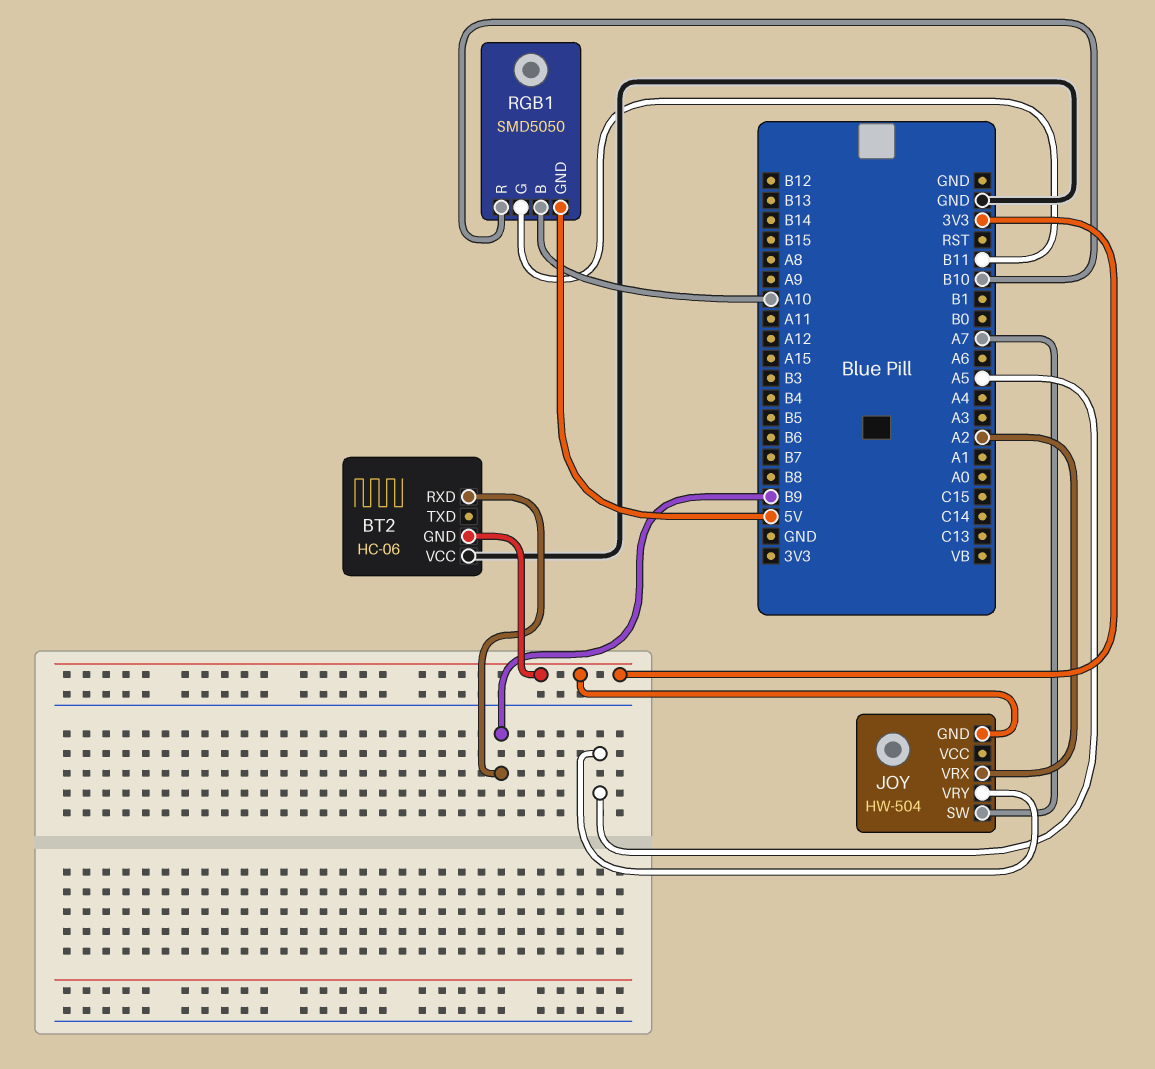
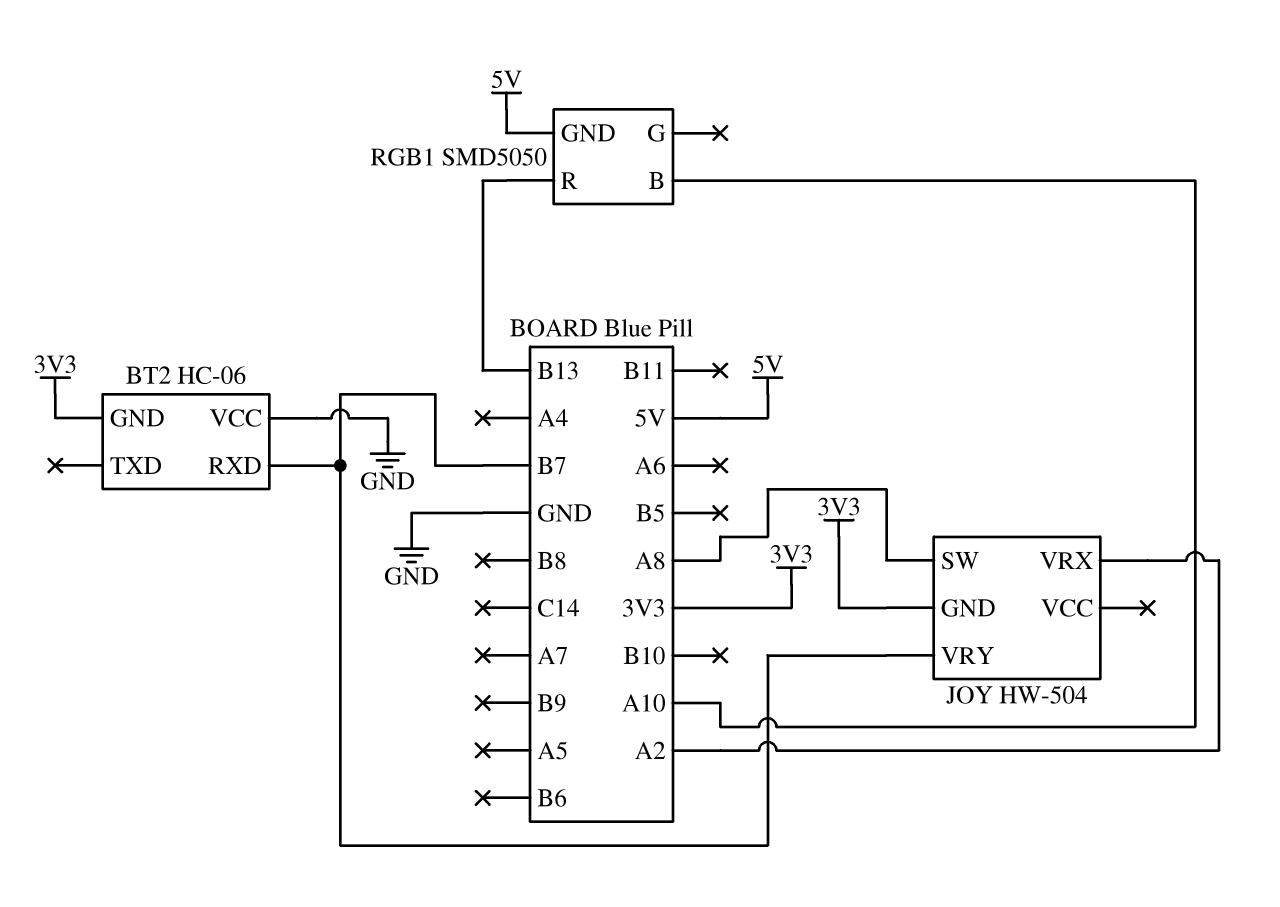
BT2 pin RXD: B9 -> B7
JOY pin SW: A7 -> A8
JOY pin VRY: A5 -> B7
RGB1 pin G: B11 -> none
RGB1 pin R: B10 -> B13

